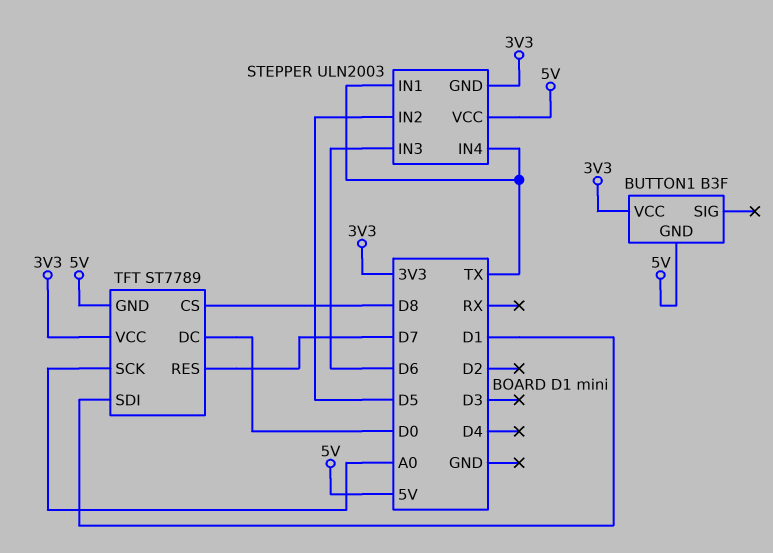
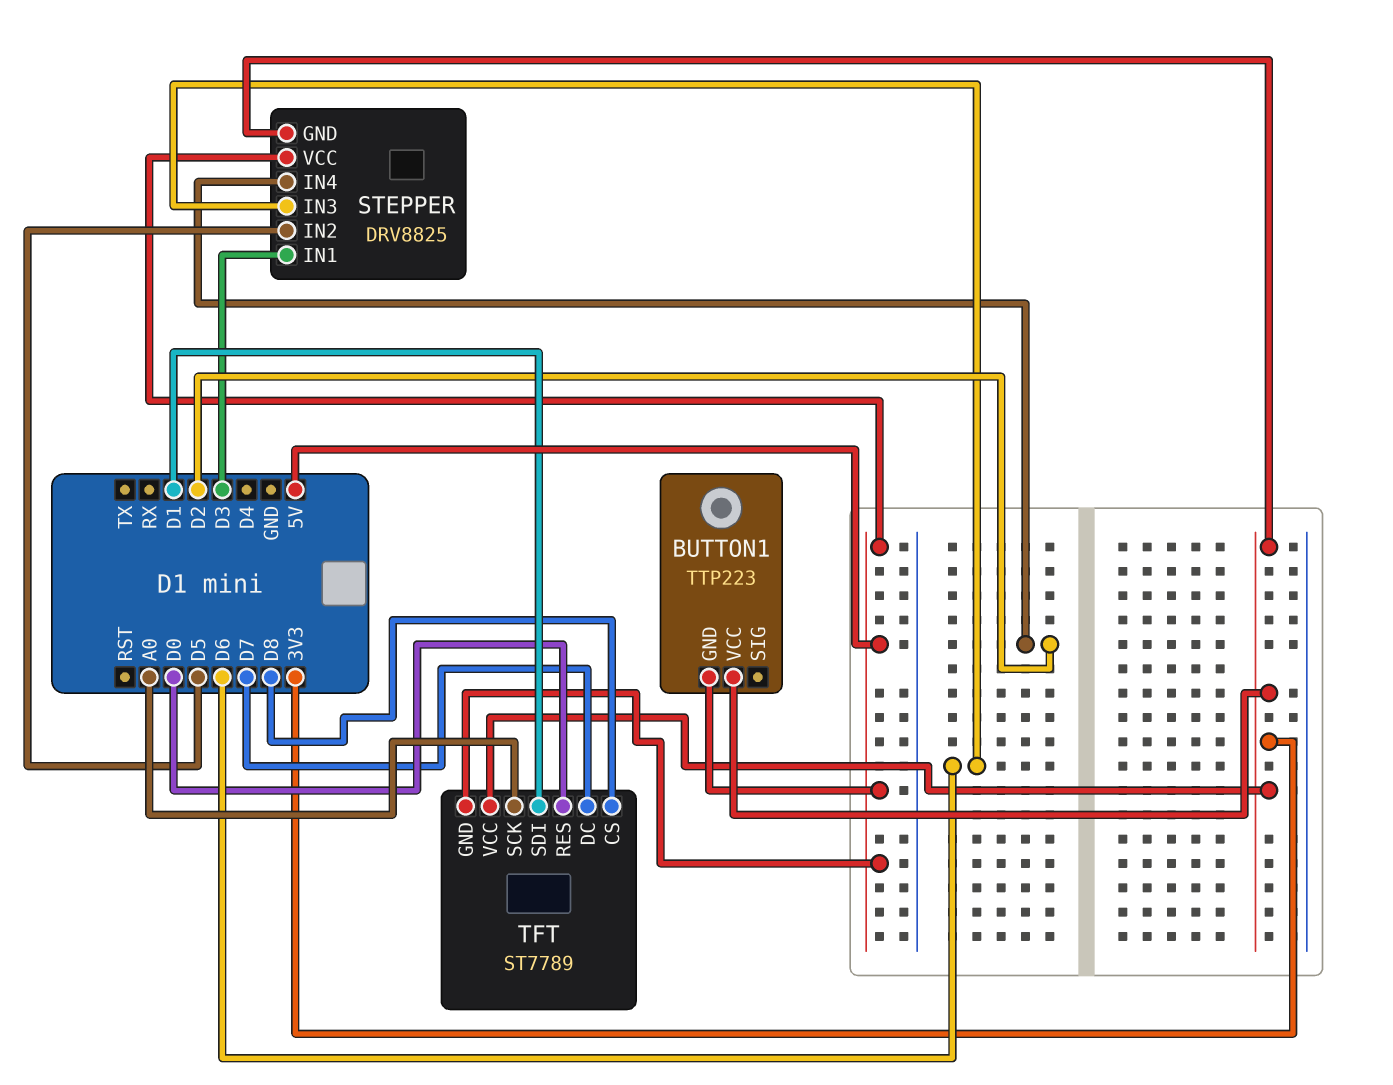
BUTTON1: B3F -> TTP223
STEPPER: ULN2003 -> DRV8825
STEPPER pin IN1: TX -> D3
STEPPER pin IN4: TX -> D2
TFT pin DC: D0 -> D7
TFT pin RES: D7 -> D0

